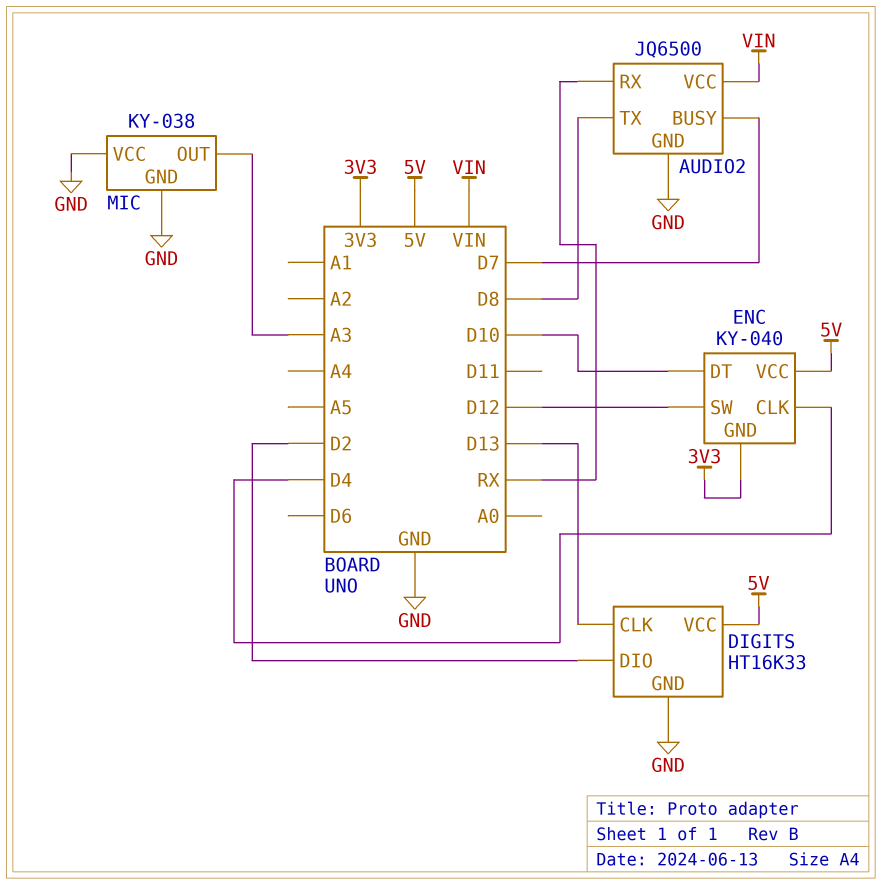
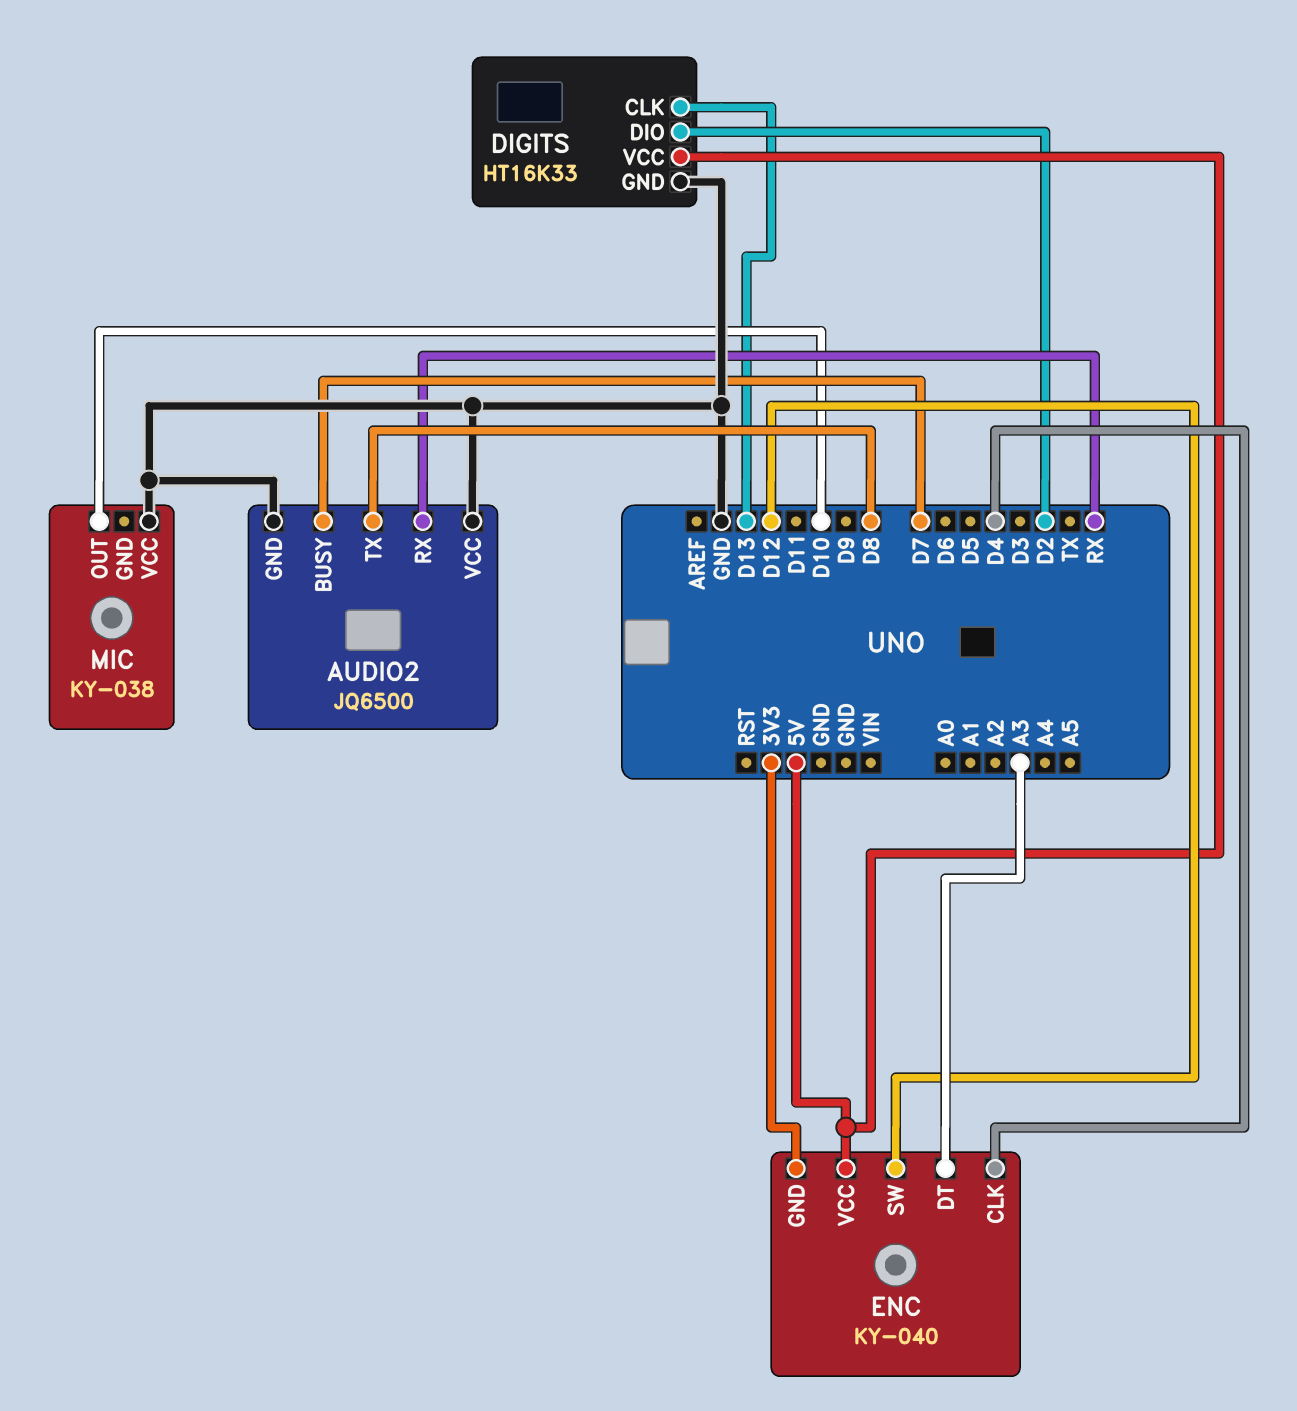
AUDIO2 pin VCC: VIN -> GND
ENC pin DT: D10 -> A3
MIC pin GND: GND -> none
MIC pin OUT: A3 -> D10

